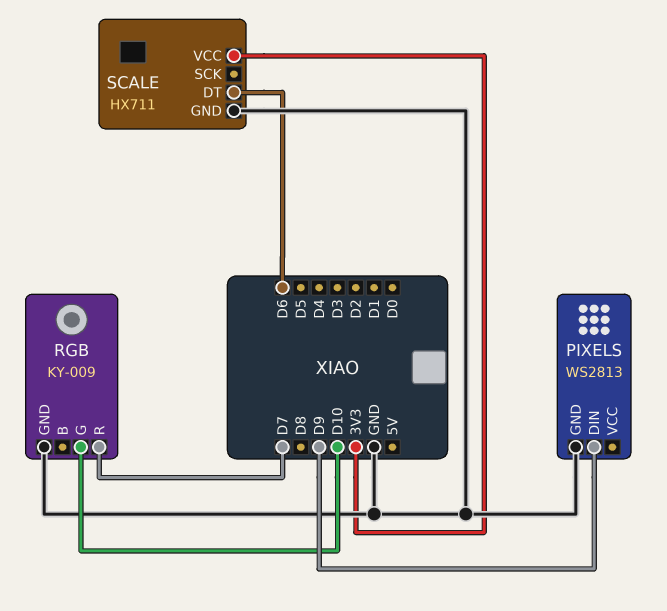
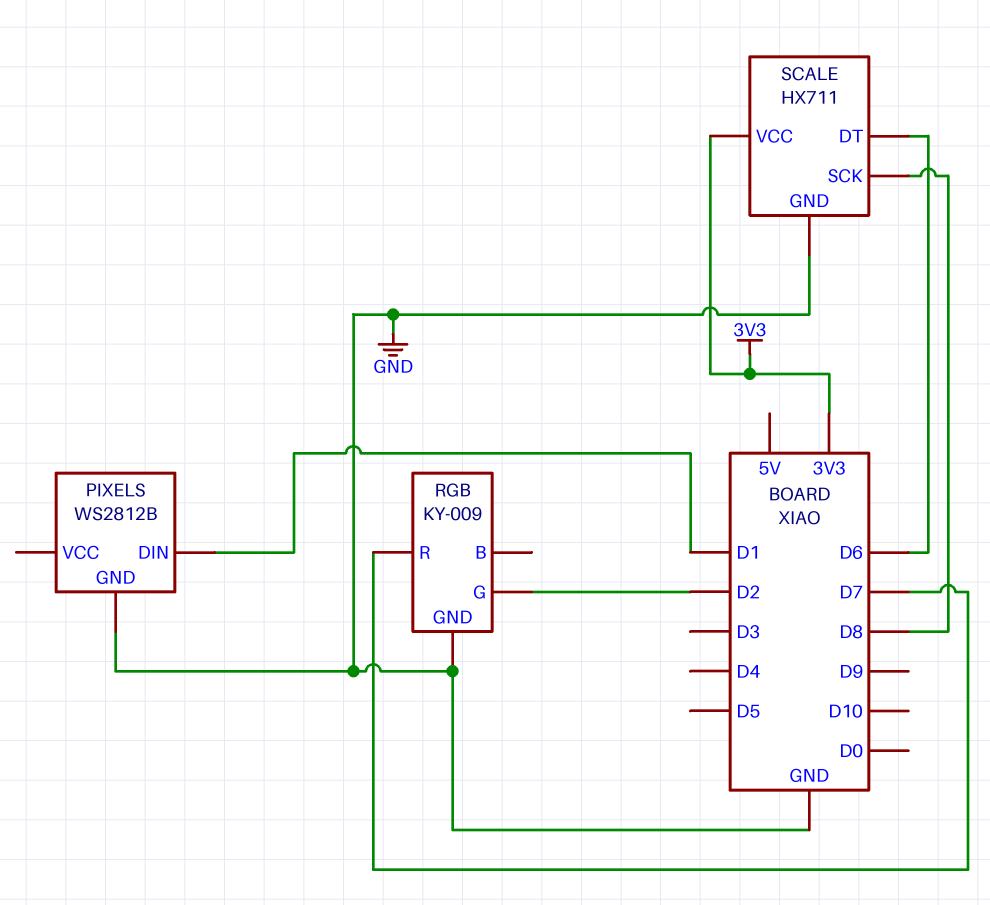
PIXELS: WS2813 -> WS2812B
PIXELS pin DIN: D9 -> D1
RGB pin G: D10 -> D2
SCALE pin SCK: none -> D8

